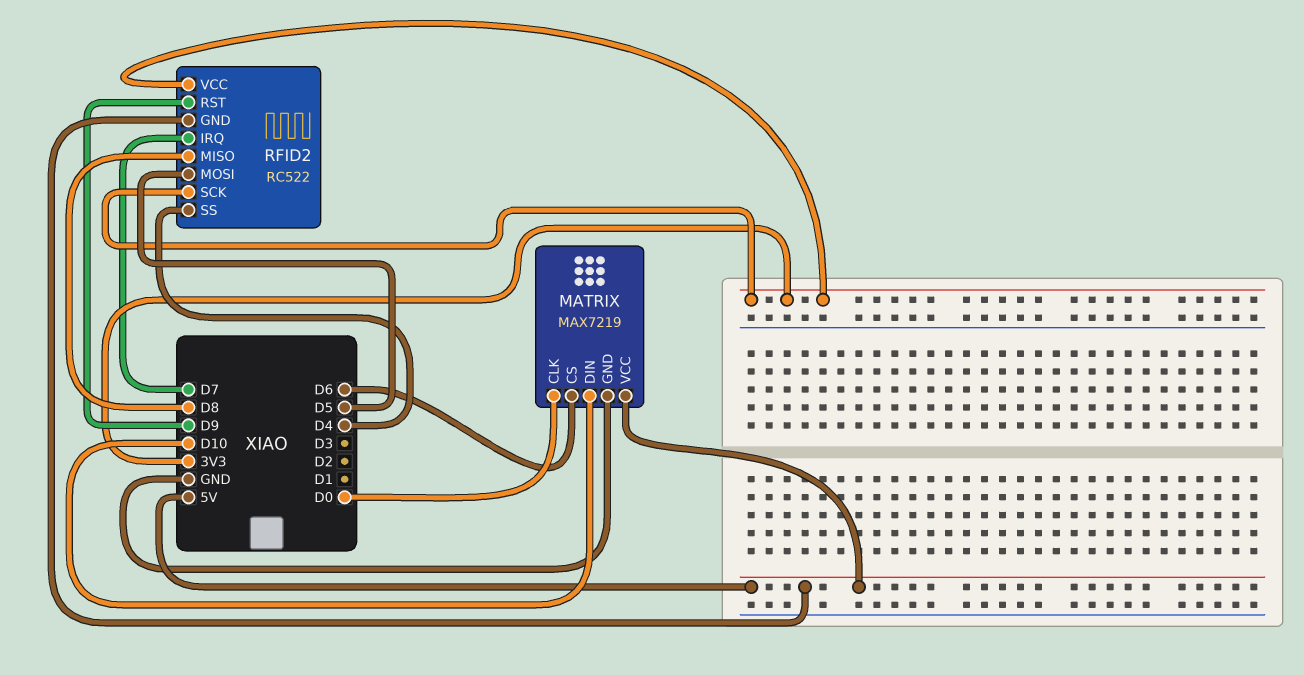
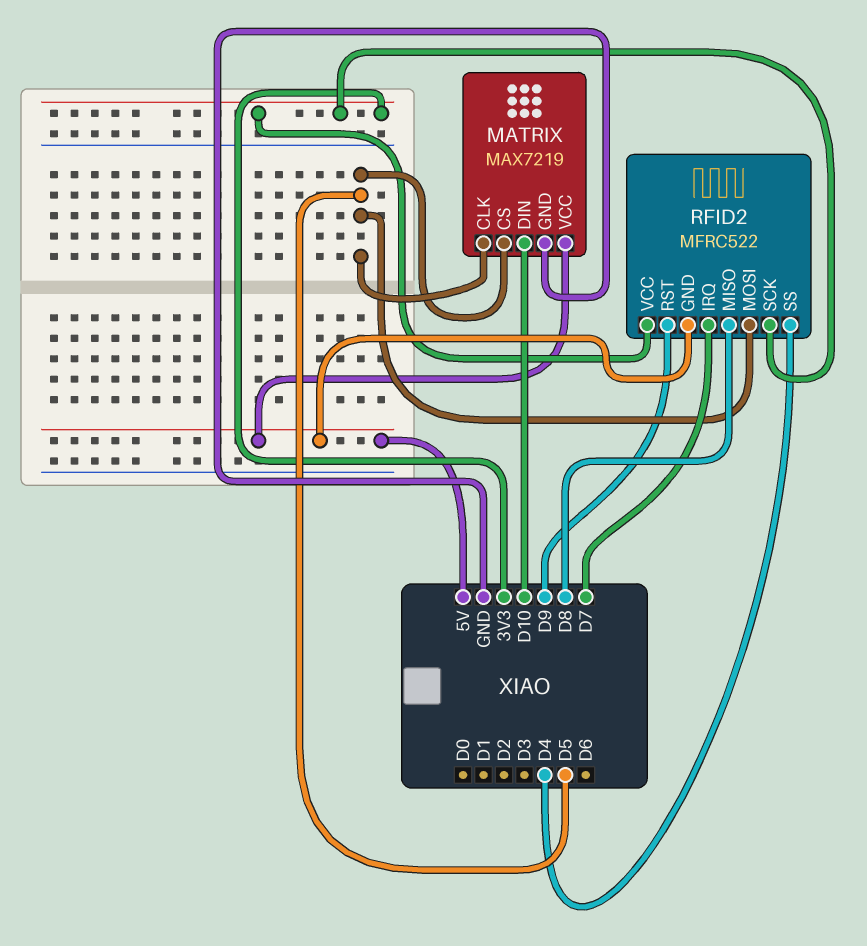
MATRIX pin CLK: D0 -> D5
MATRIX pin CS: D6 -> D5
RFID2: RC522 -> MFRC522

